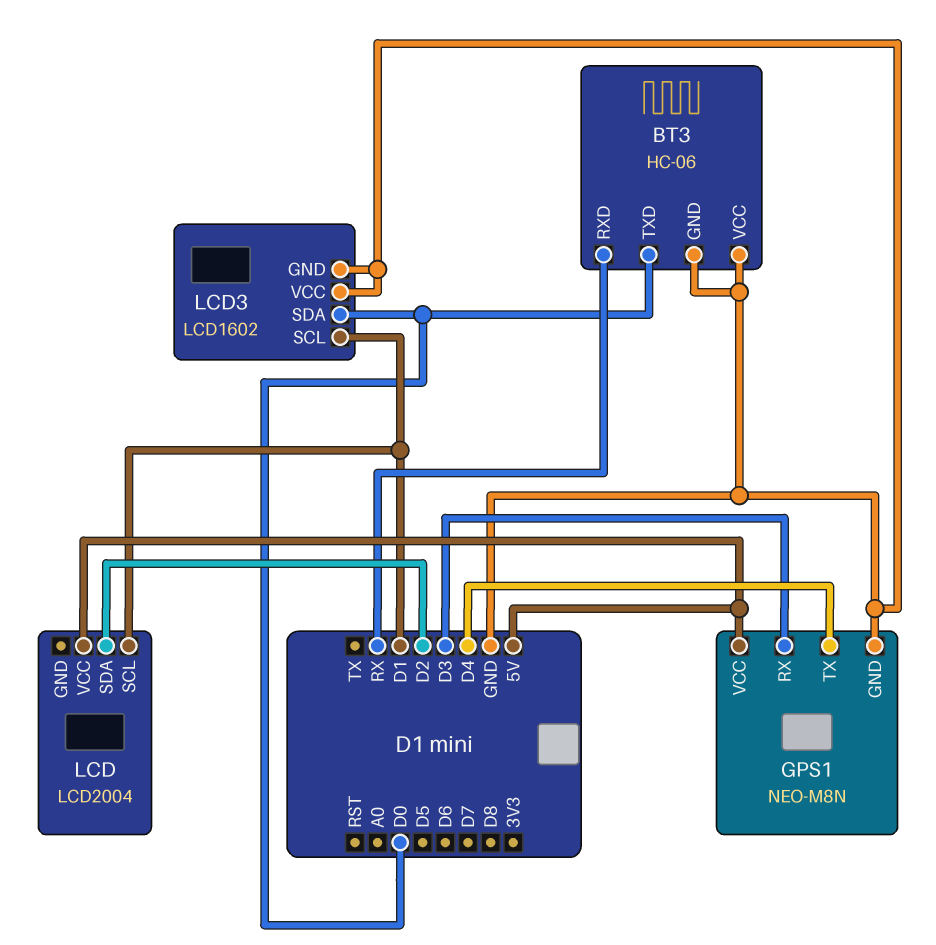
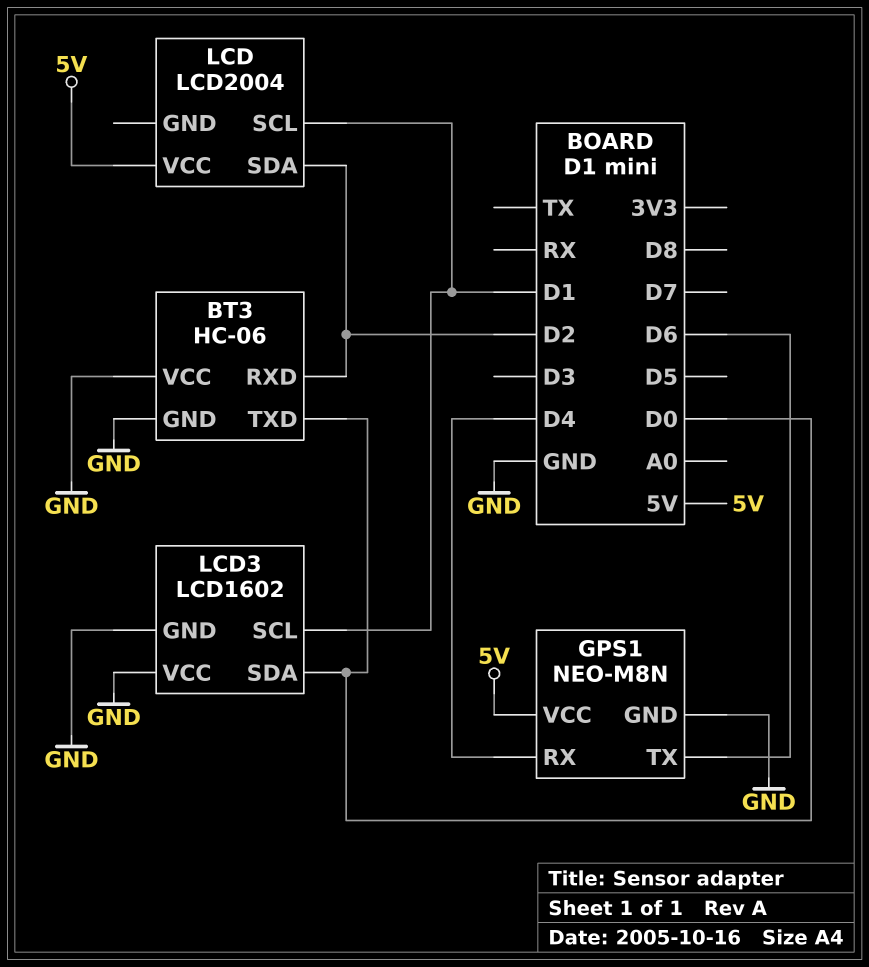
BT3 pin RXD: RX -> D2
GPS1 pin RX: D3 -> D4
GPS1 pin TX: D4 -> D6

